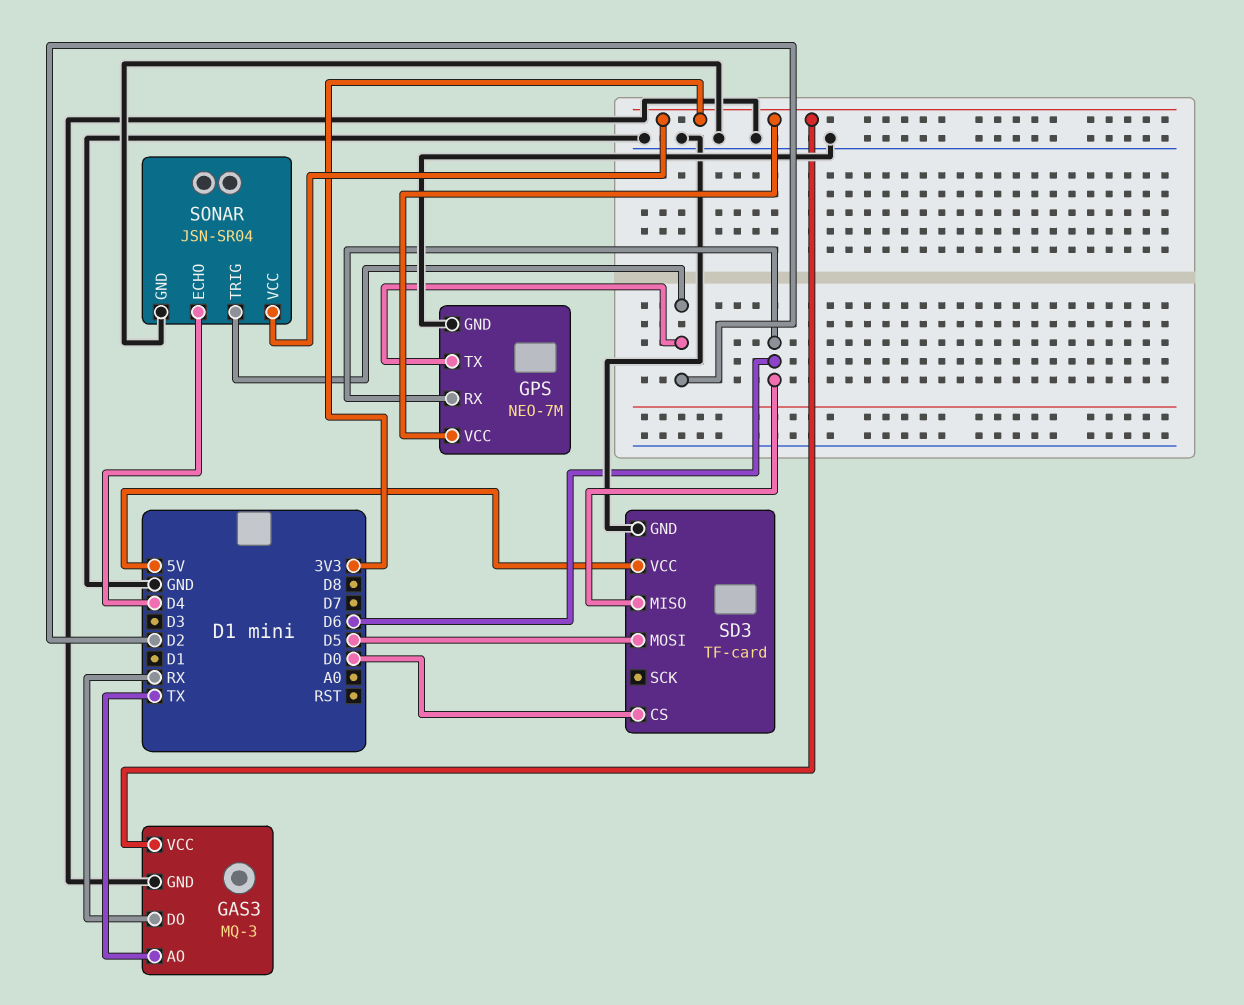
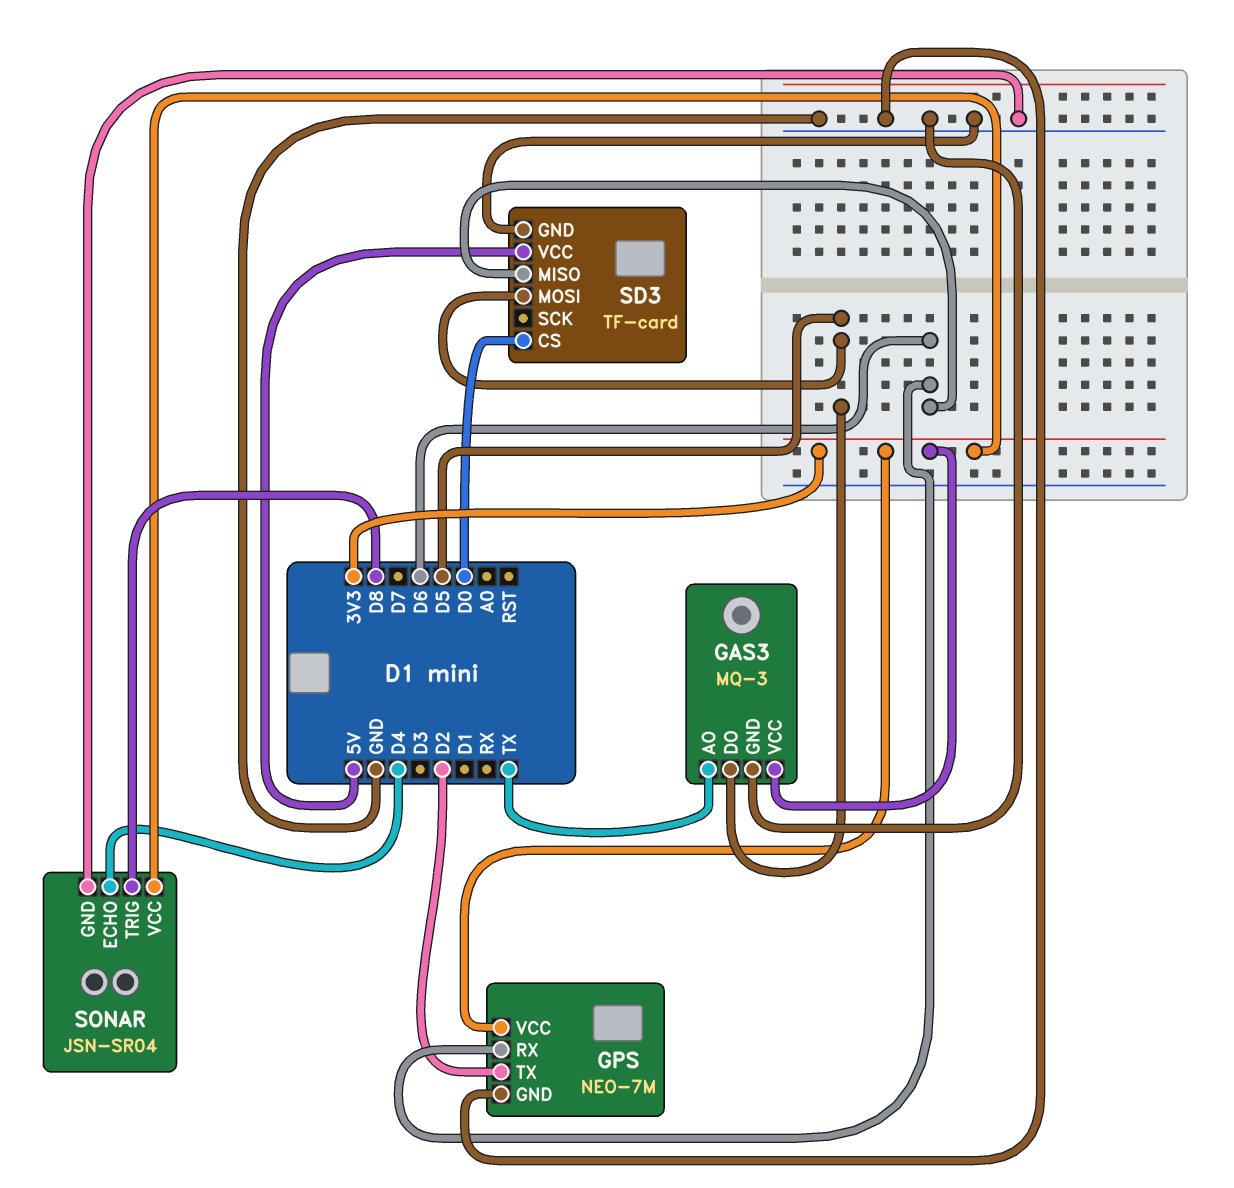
GAS3 pin DO: RX -> D5
SONAR pin TRIG: D2 -> D8

